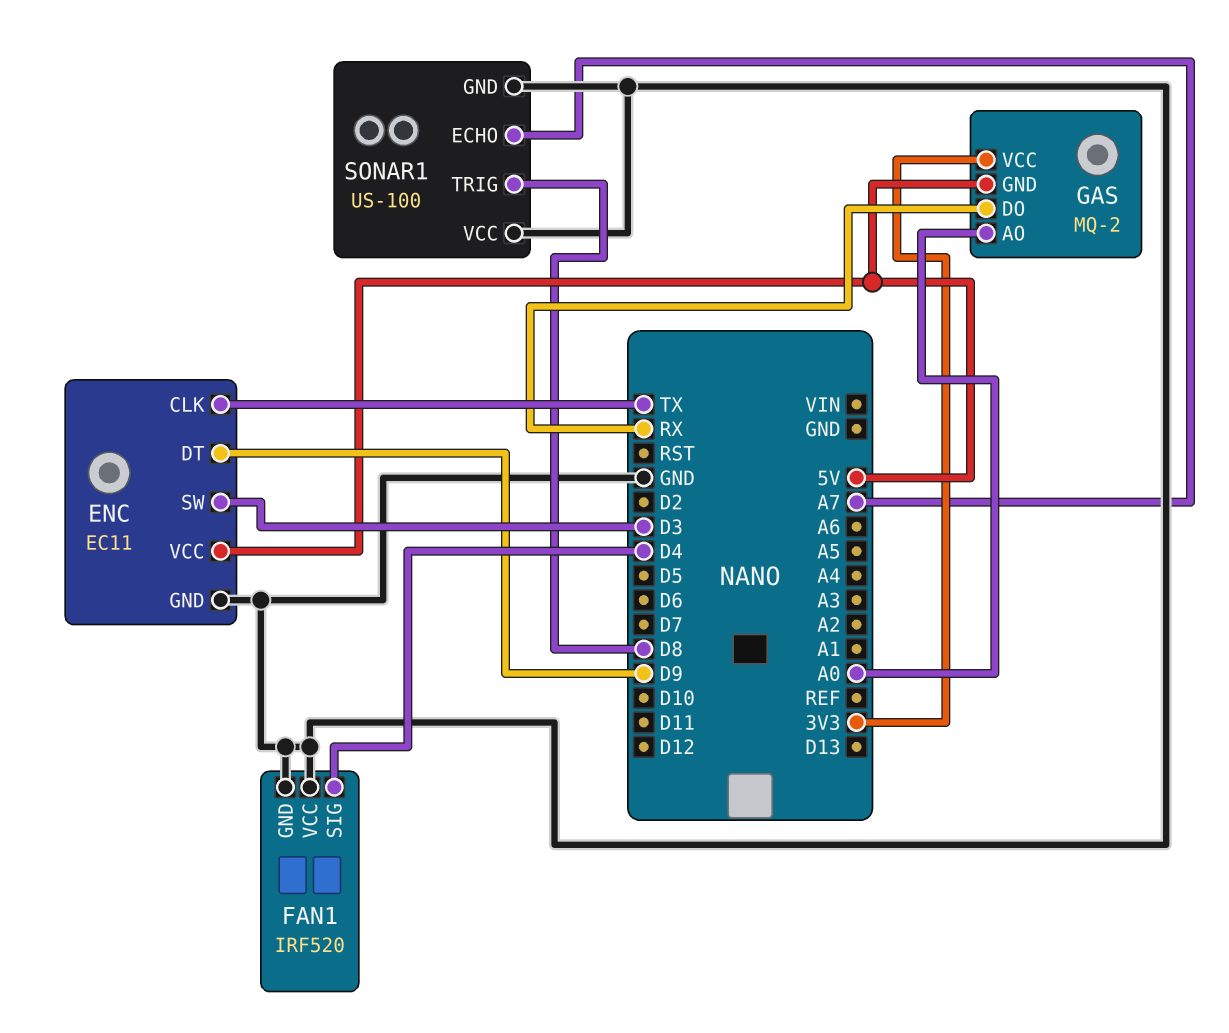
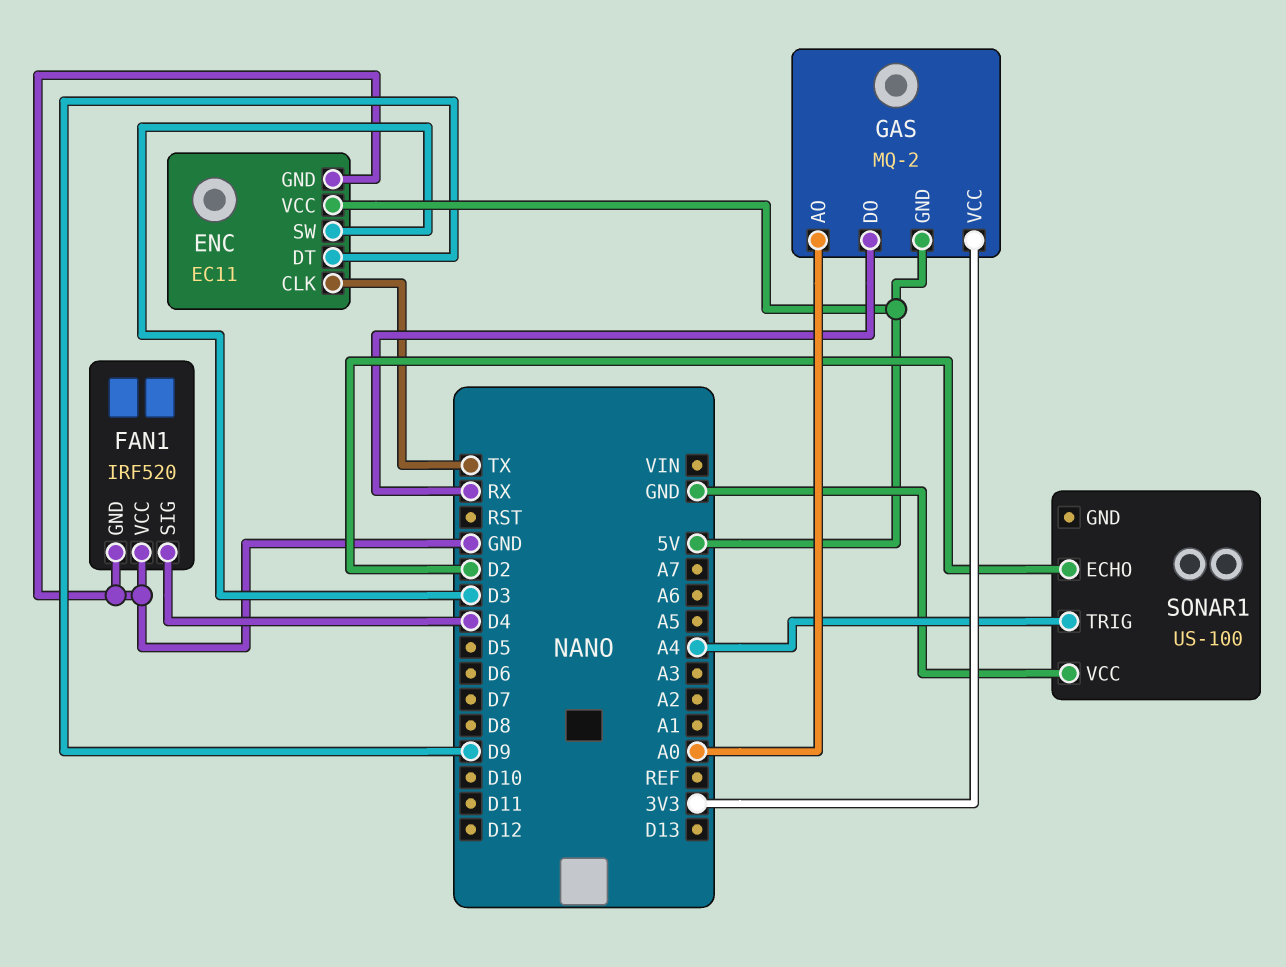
SONAR1 pin ECHO: A7 -> D2
SONAR1 pin GND: GND -> none
SONAR1 pin TRIG: D8 -> A4

